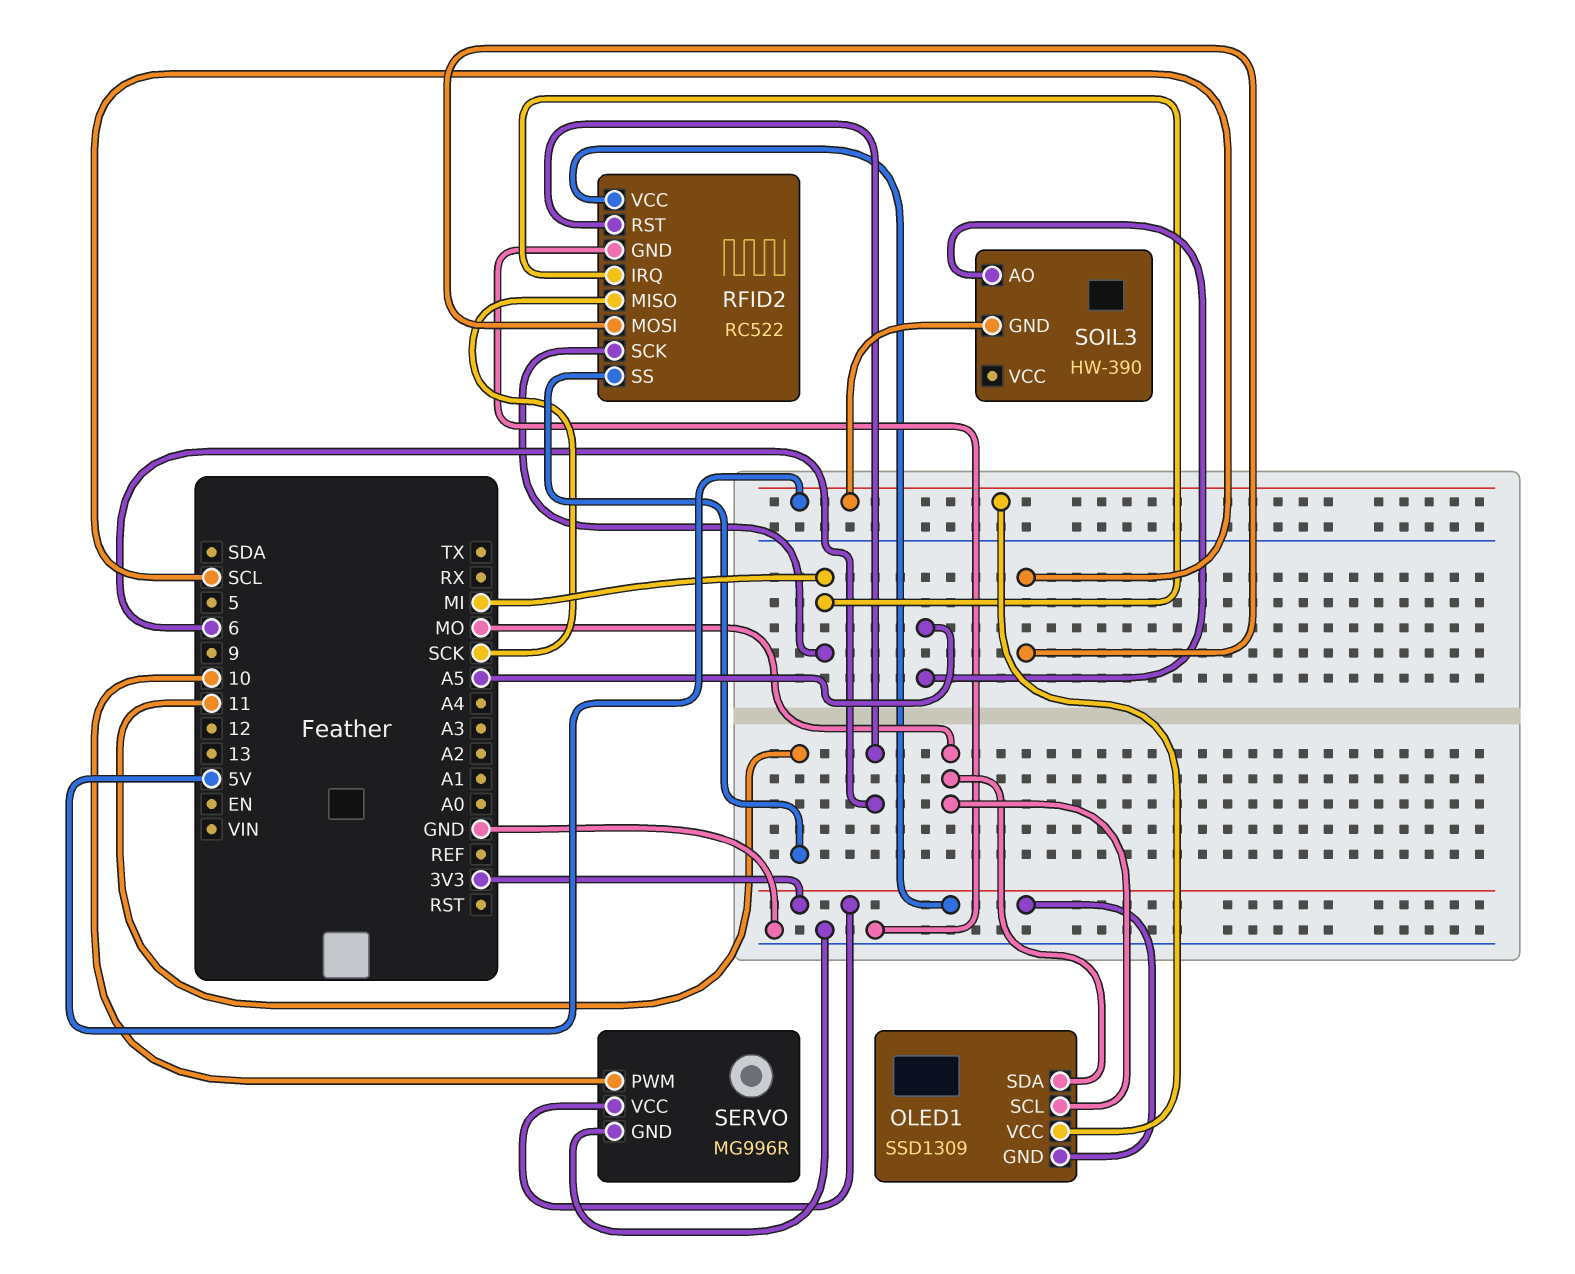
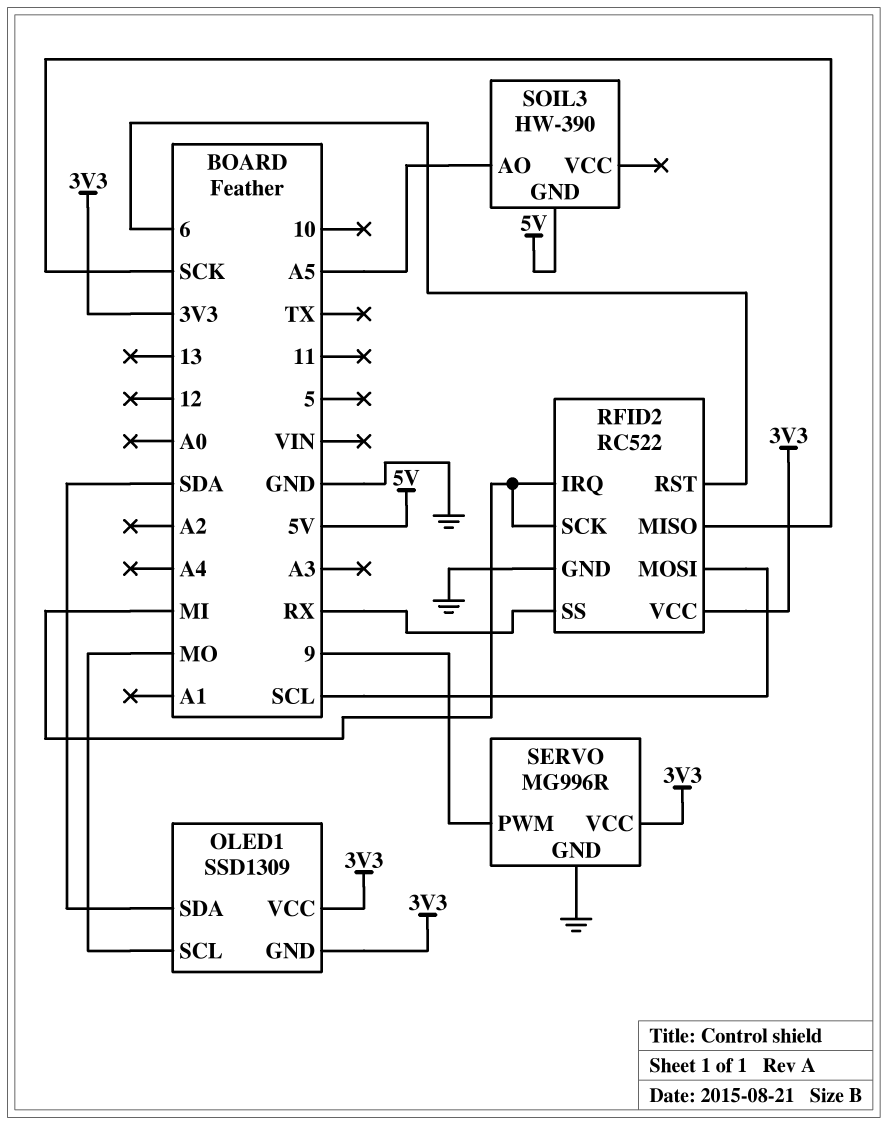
OLED1 pin SDA: MO -> SDA
OLED1 pin VCC: 5V -> 3V3
RFID2 pin SS: 11 -> RX
SERVO pin PWM: 10 -> 9

